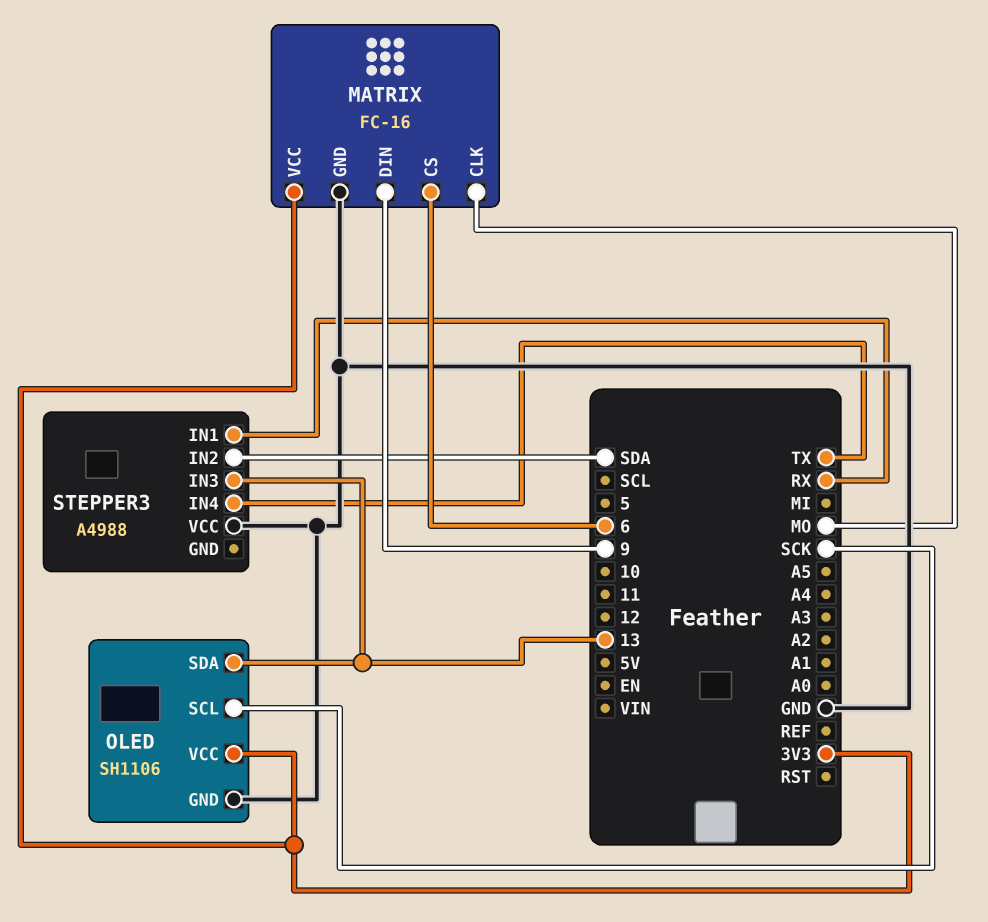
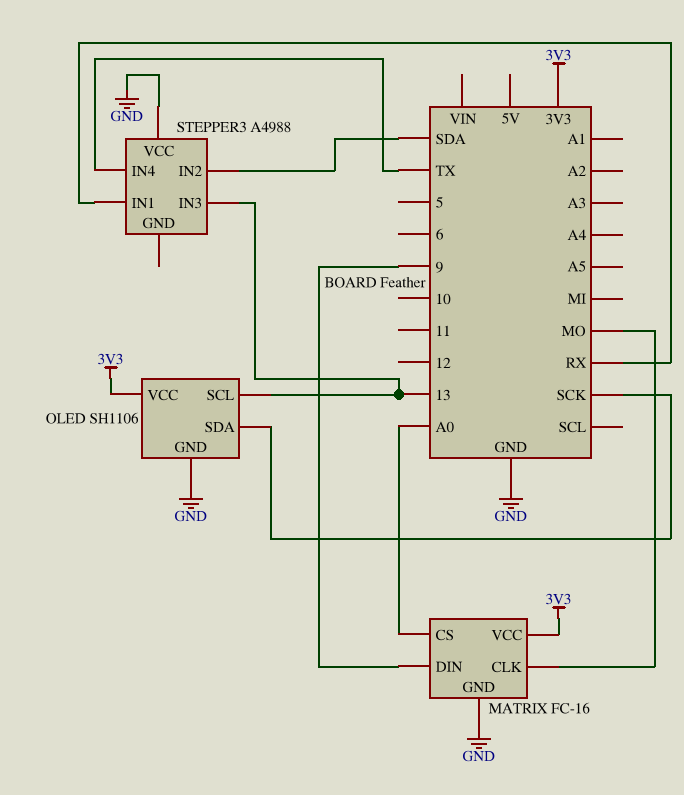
MATRIX pin CS: 6 -> A0
OLED pin SCL: SCK -> 13
OLED pin SDA: 13 -> SCK

